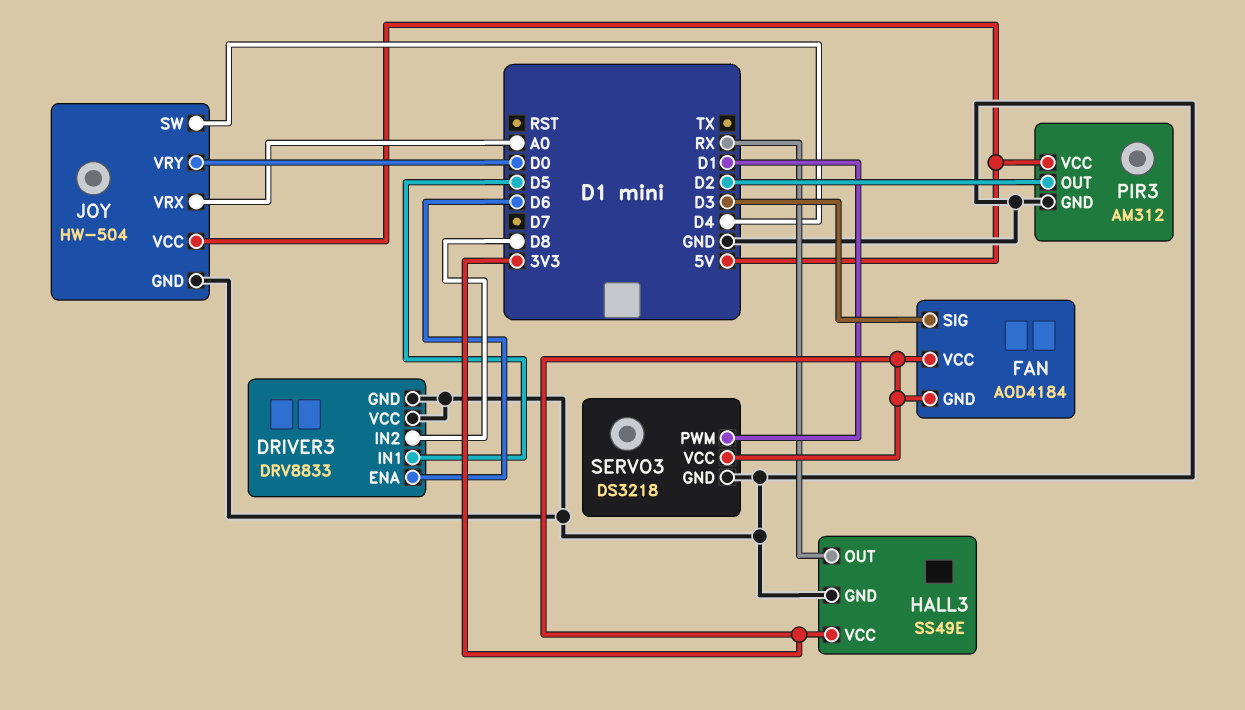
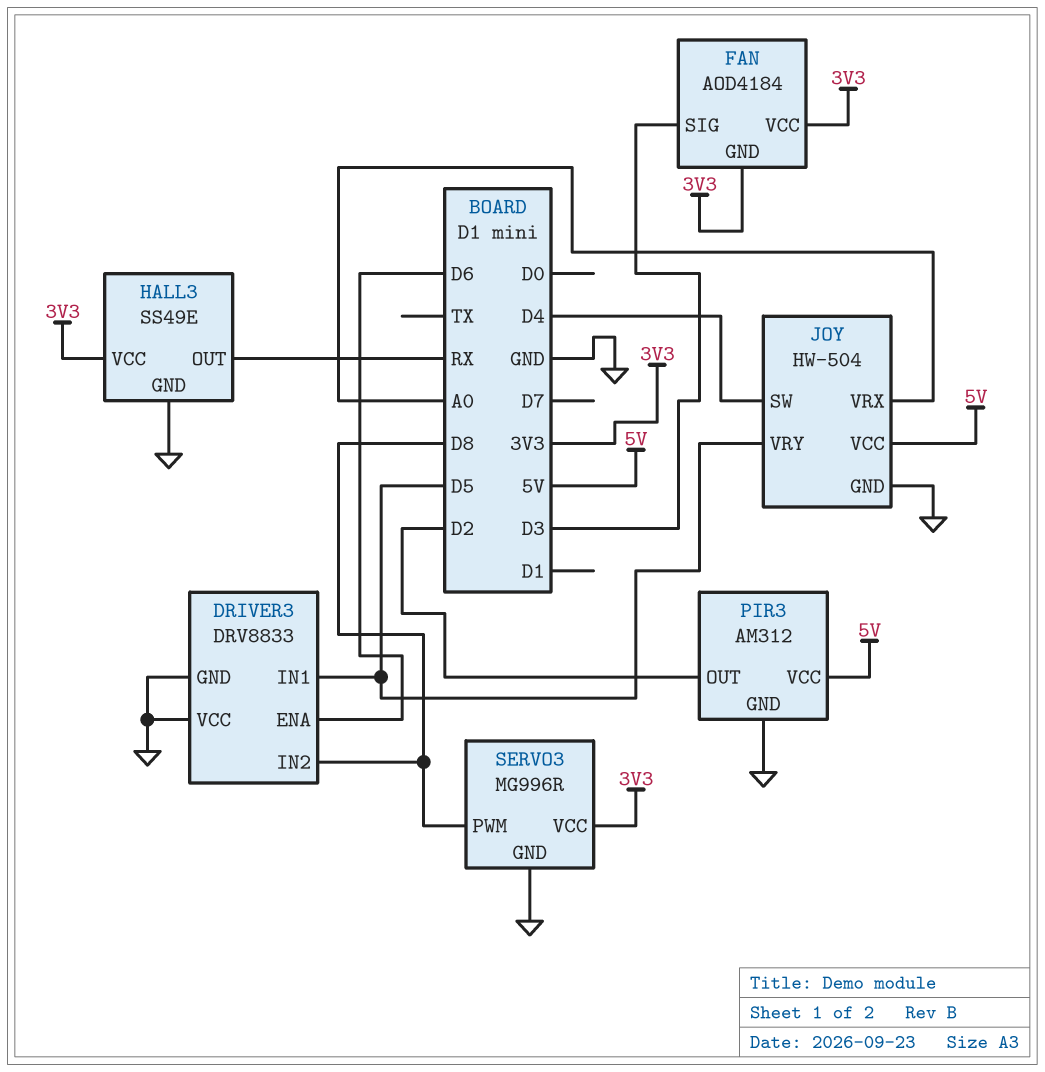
JOY pin VRY: D0 -> D5
SERVO3: DS3218 -> MG996R
SERVO3 pin PWM: D1 -> D8

